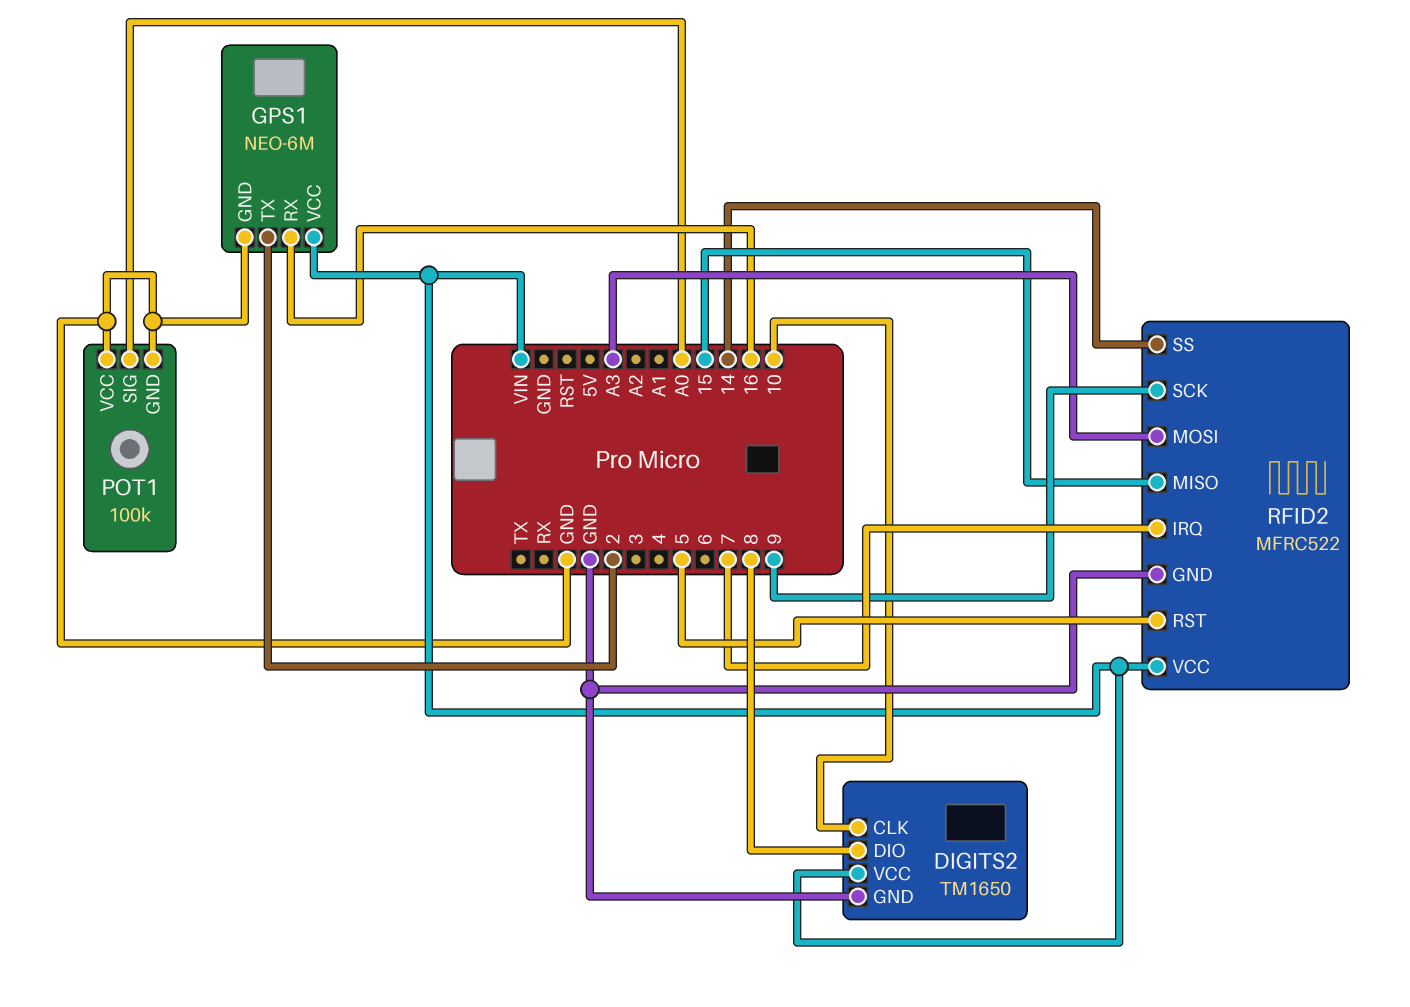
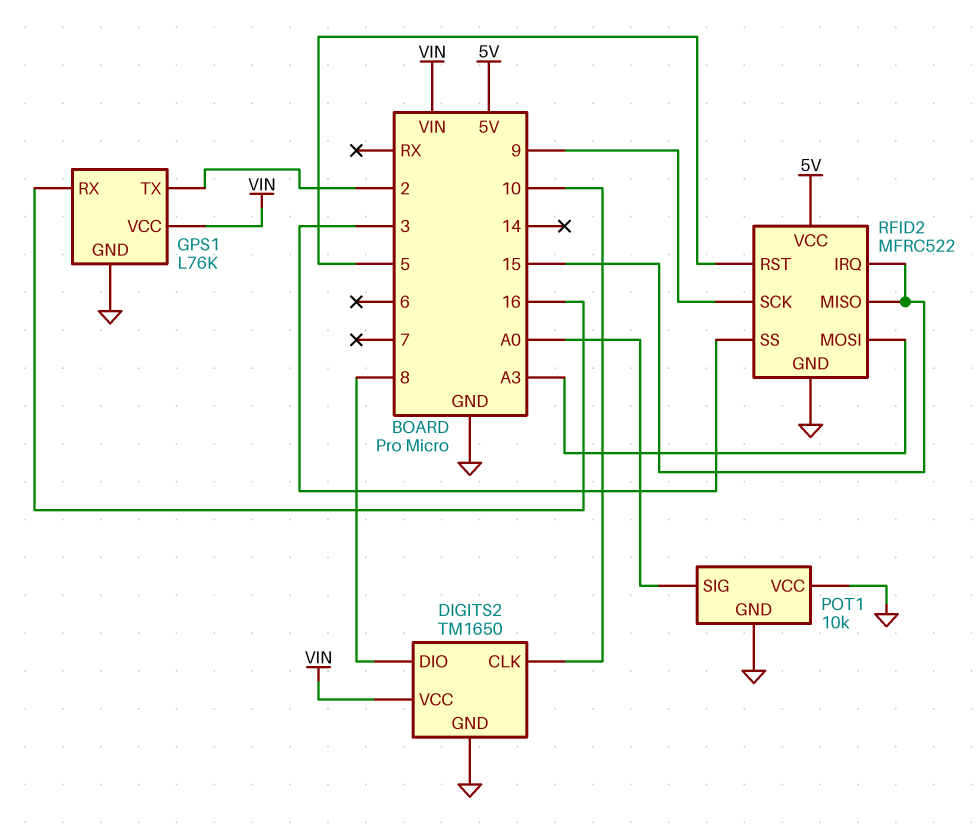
GPS1: NEO-6M -> L76K
POT1: 100k -> 10k
RFID2 pin IRQ: 7 -> 15
RFID2 pin SS: 14 -> 3
RFID2 pin VCC: VIN -> 5V

